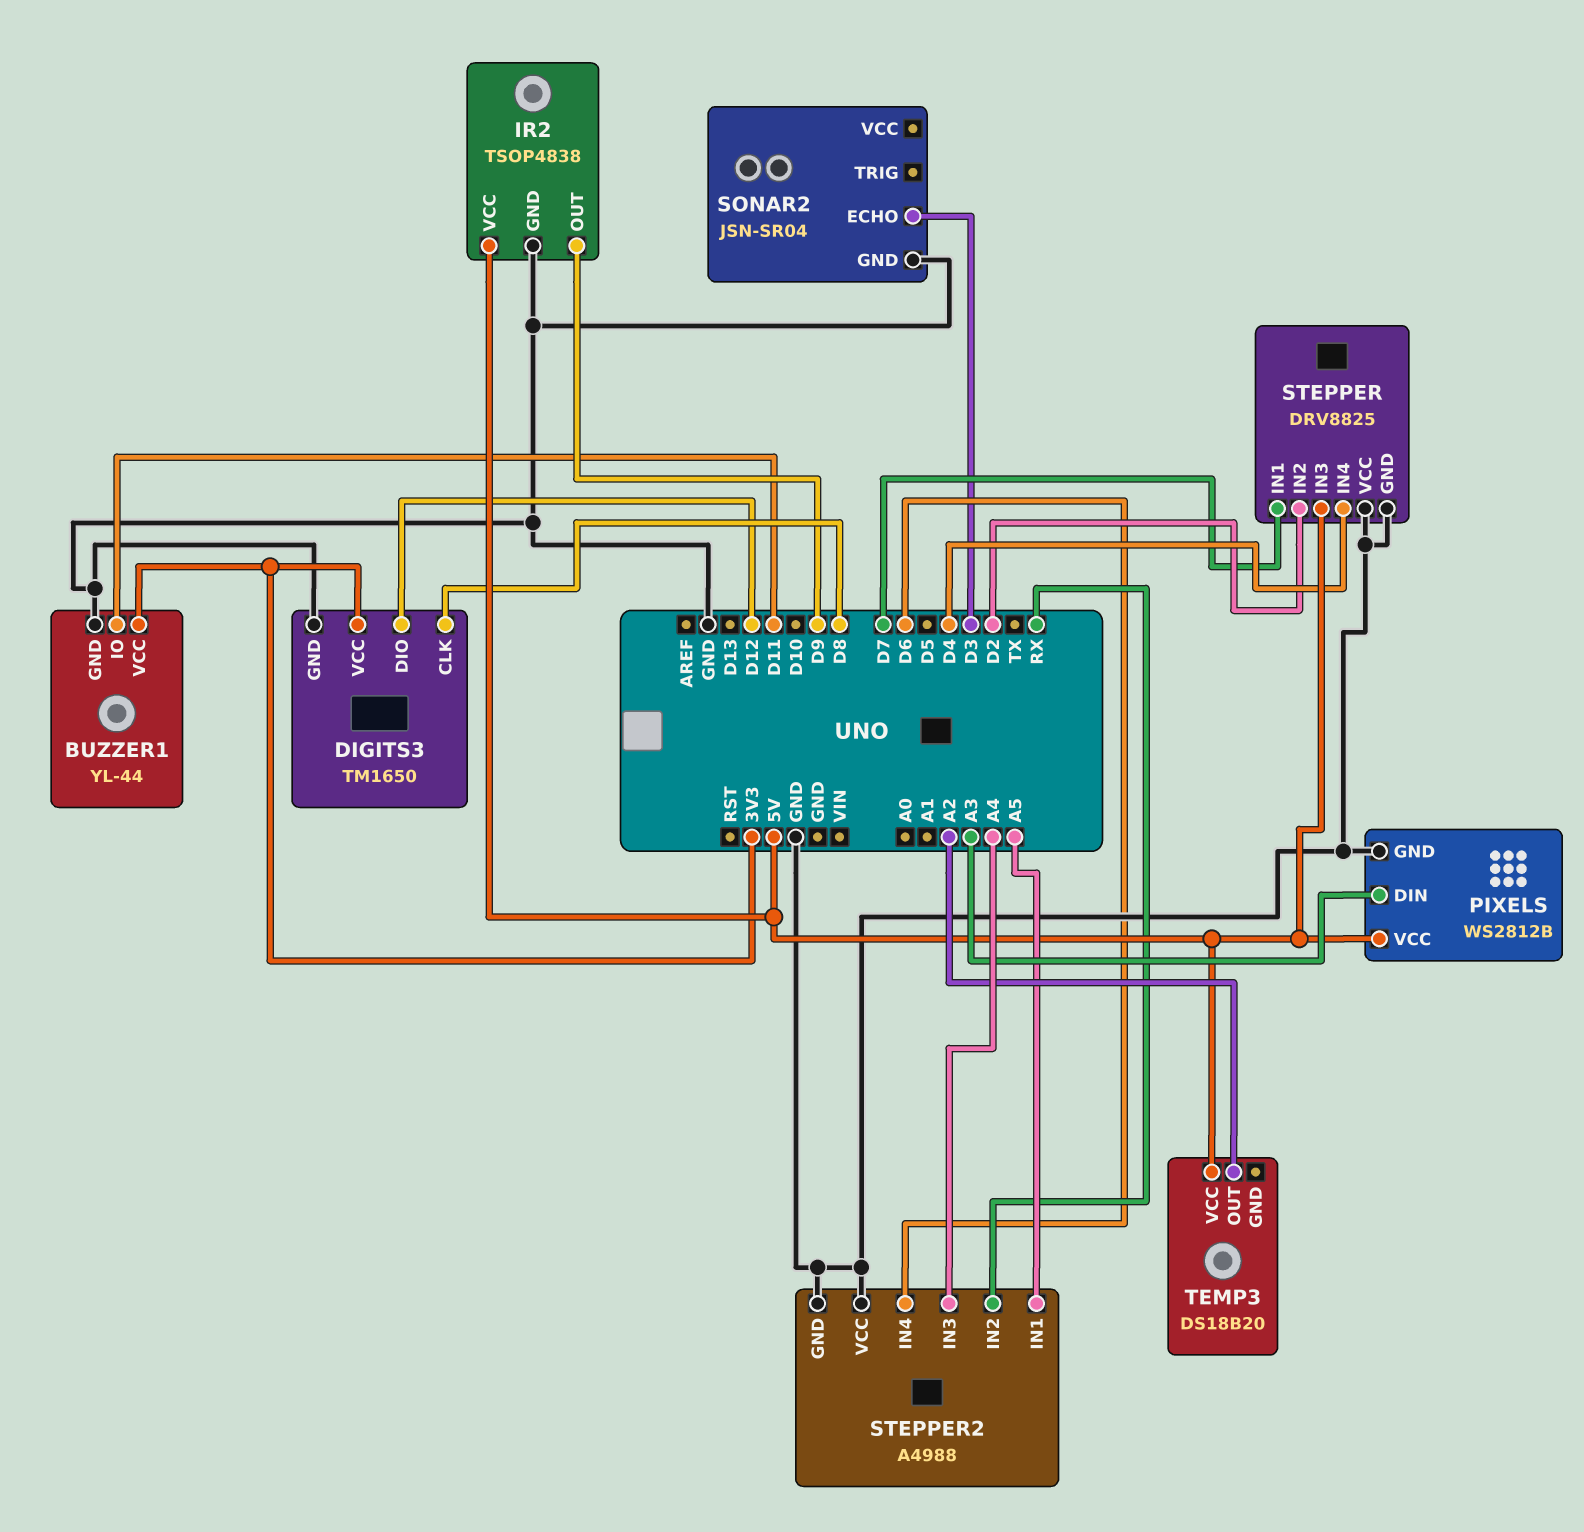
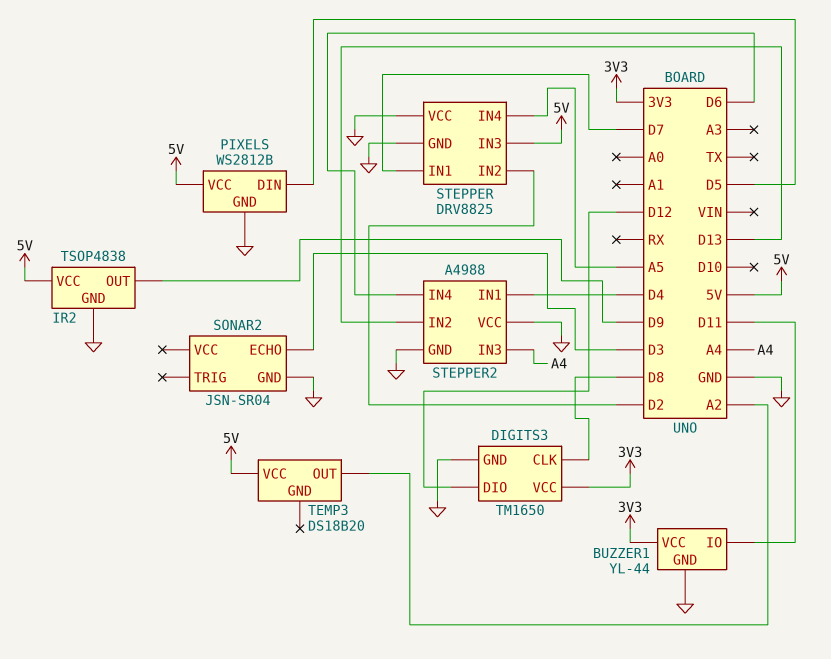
PIXELS pin DIN: A3 -> D5
STEPPER pin IN4: D4 -> A5
STEPPER2 pin IN1: A5 -> D4
STEPPER2 pin IN2: RX -> D13

